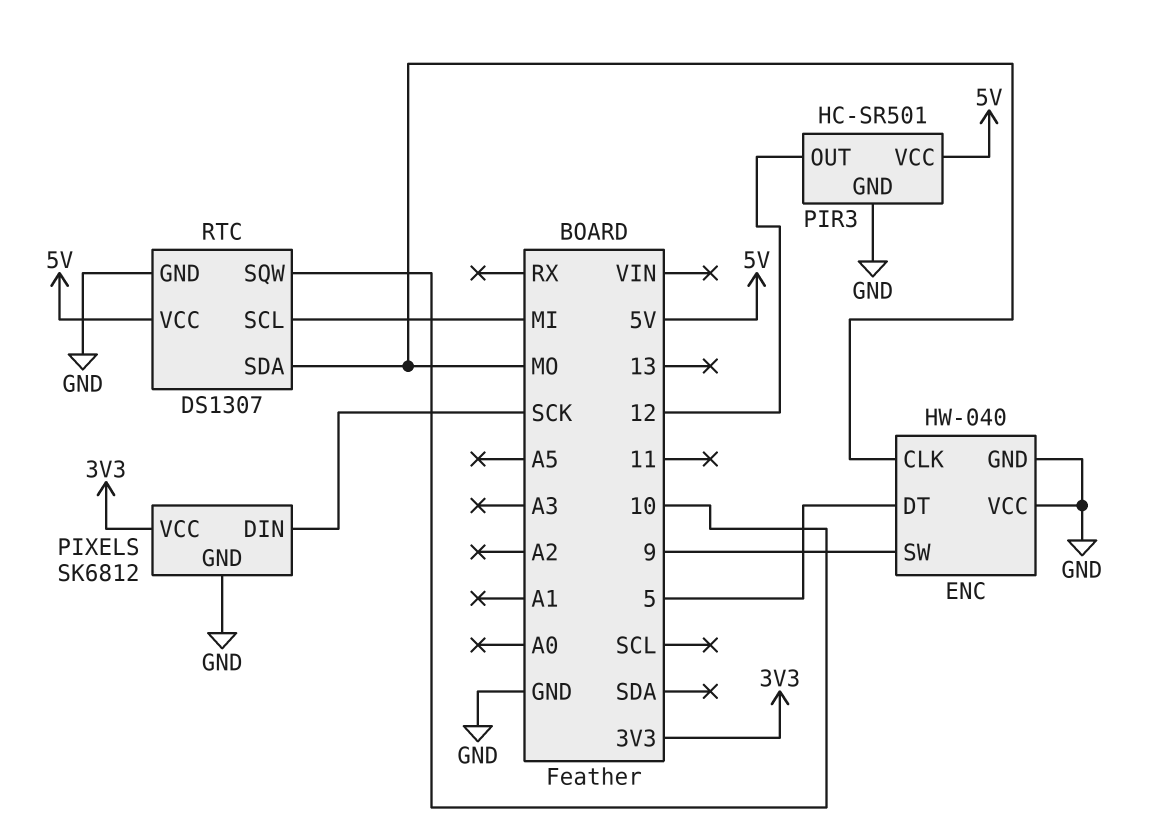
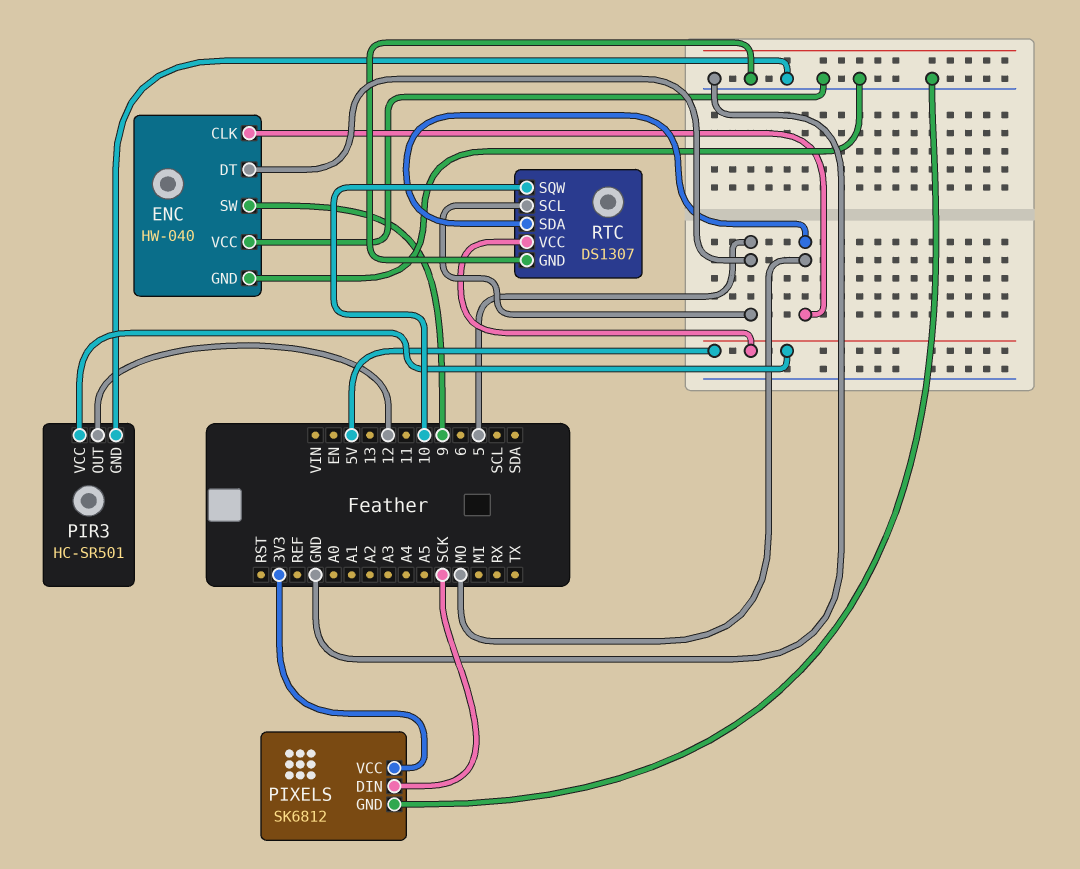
RTC pin SCL: MI -> 5

